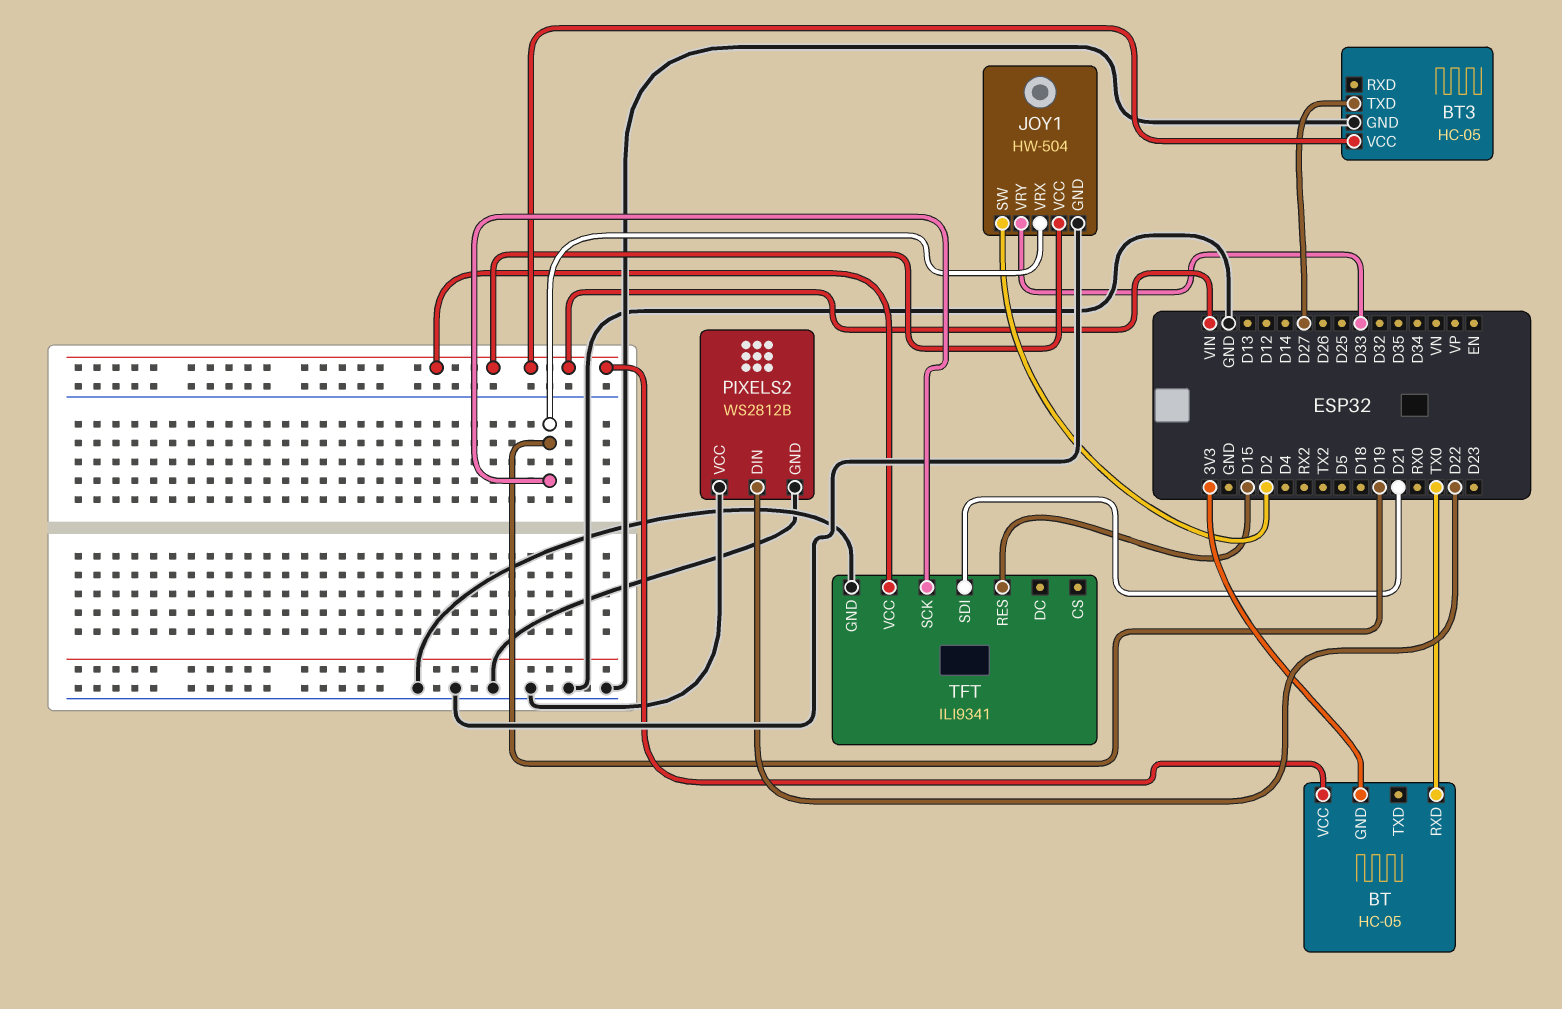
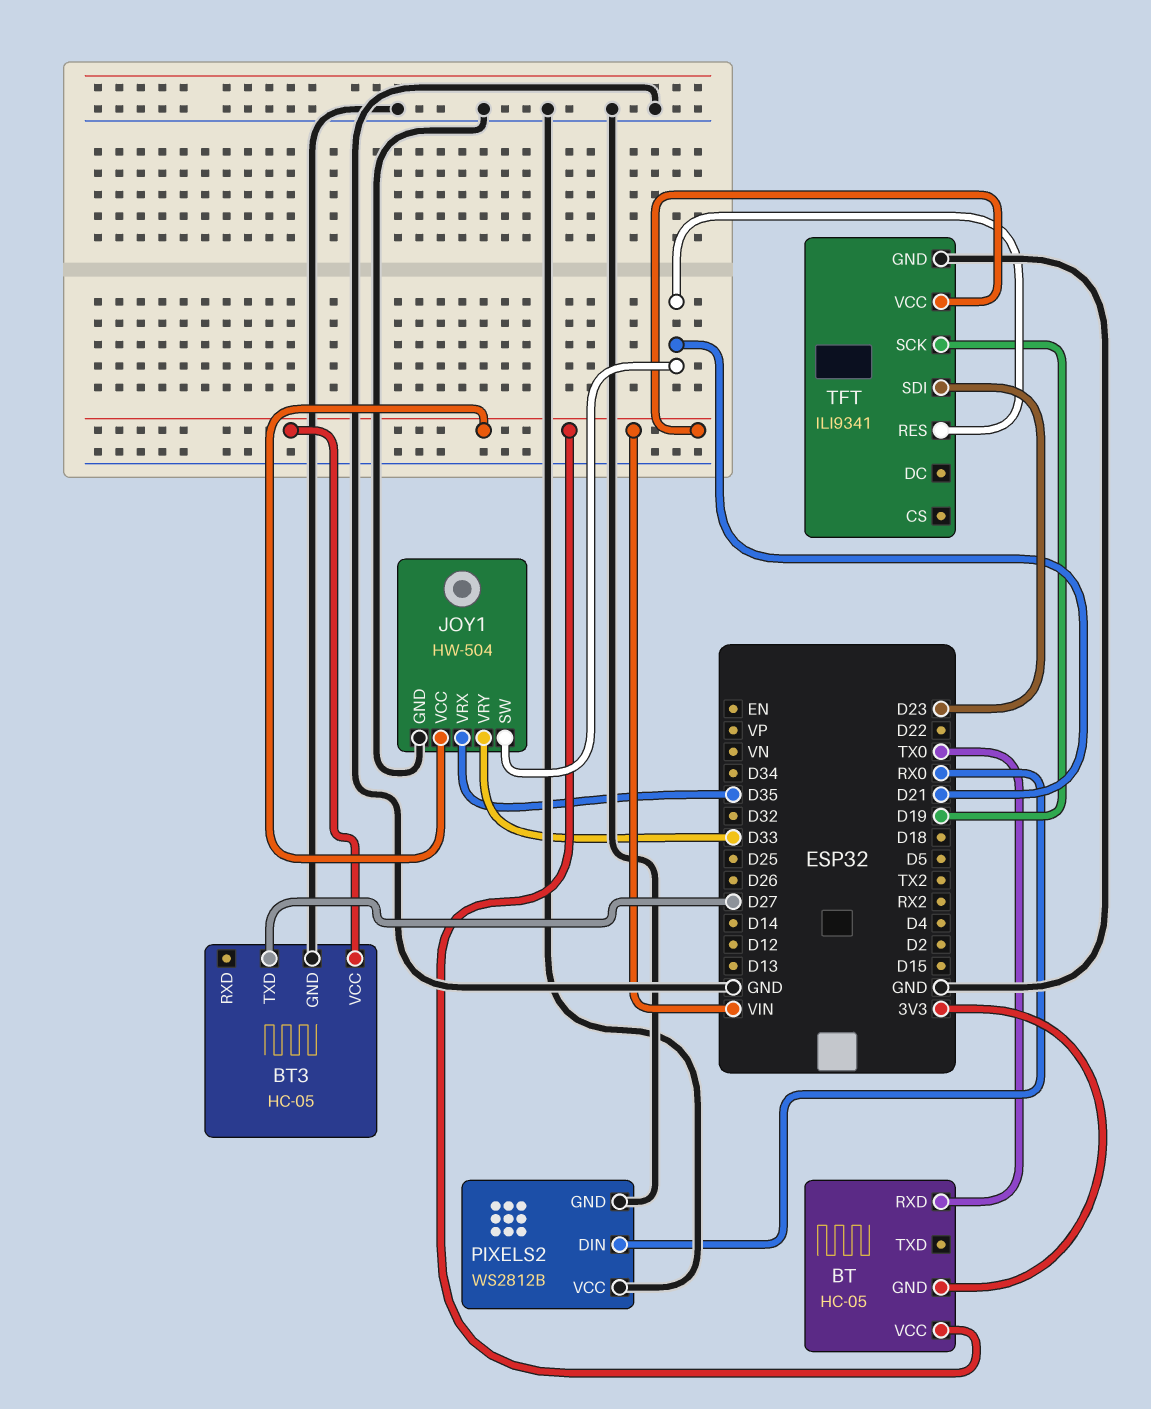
JOY1 pin SW: D2 -> D21
JOY1 pin VRX: D19 -> D35
PIXELS2 pin DIN: D22 -> RX0
TFT pin RES: D15 -> D21
TFT pin SDI: D21 -> D23

